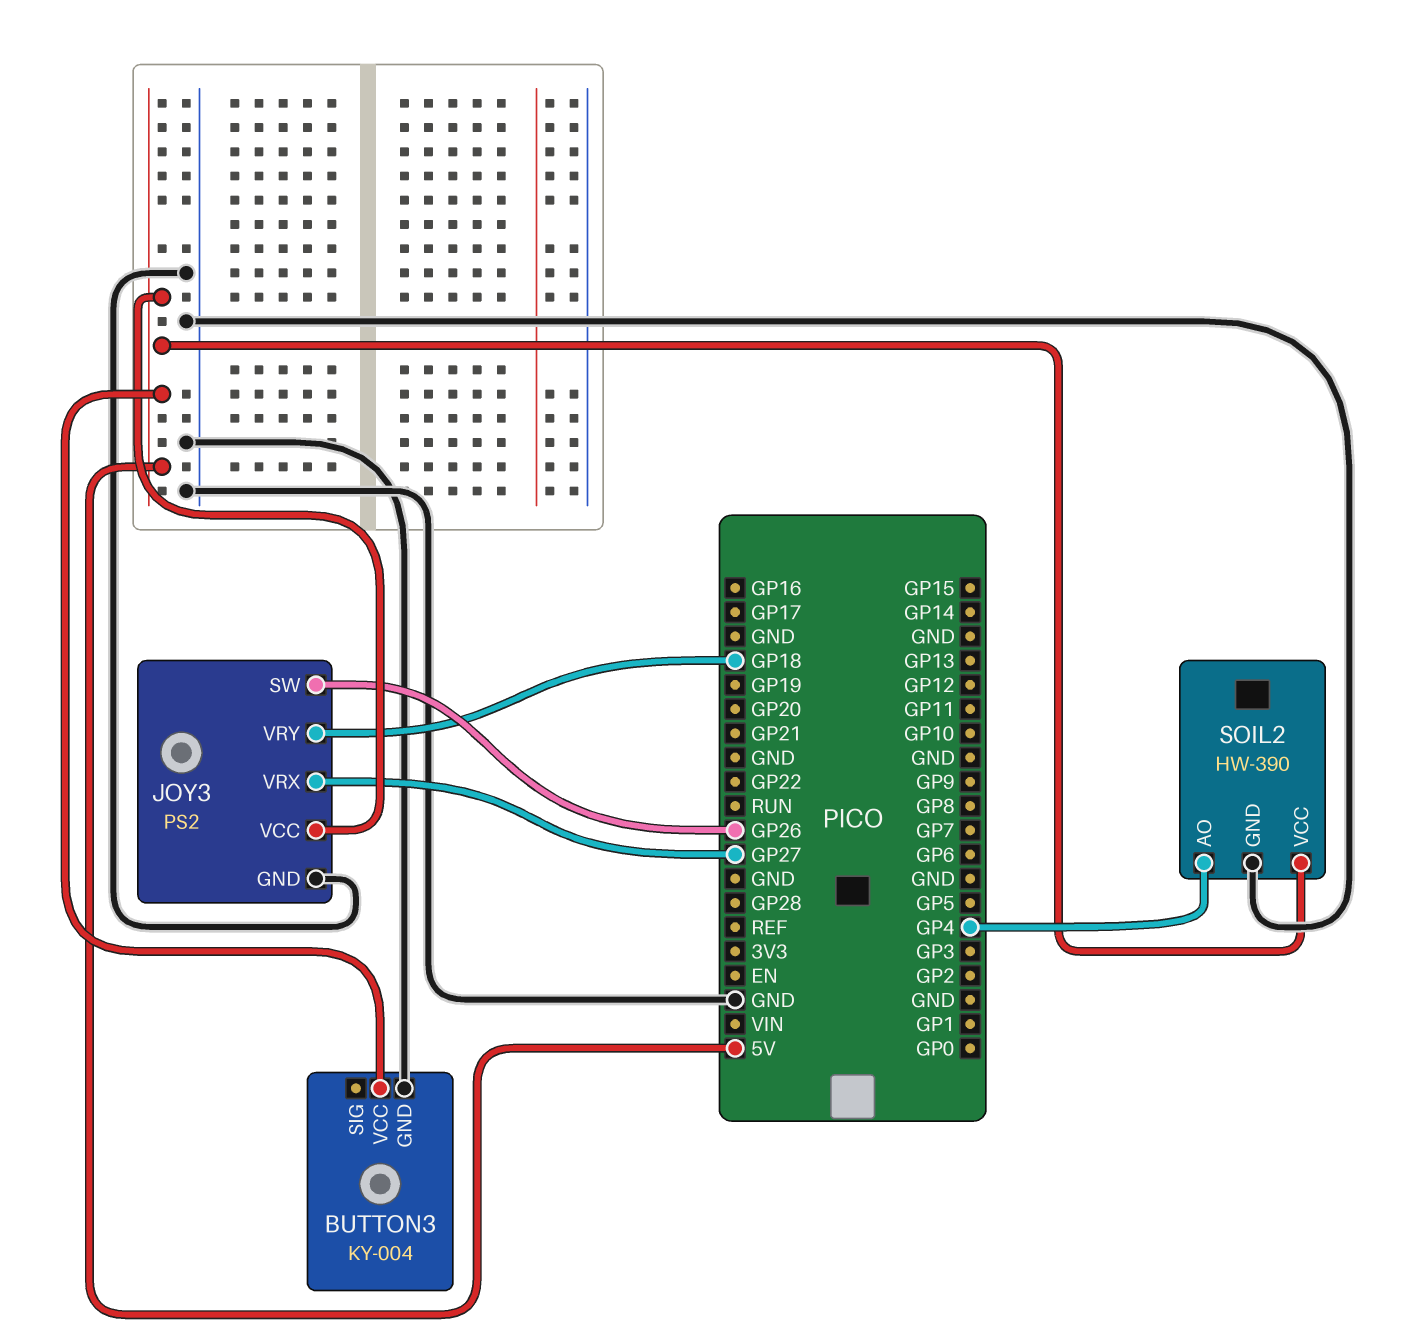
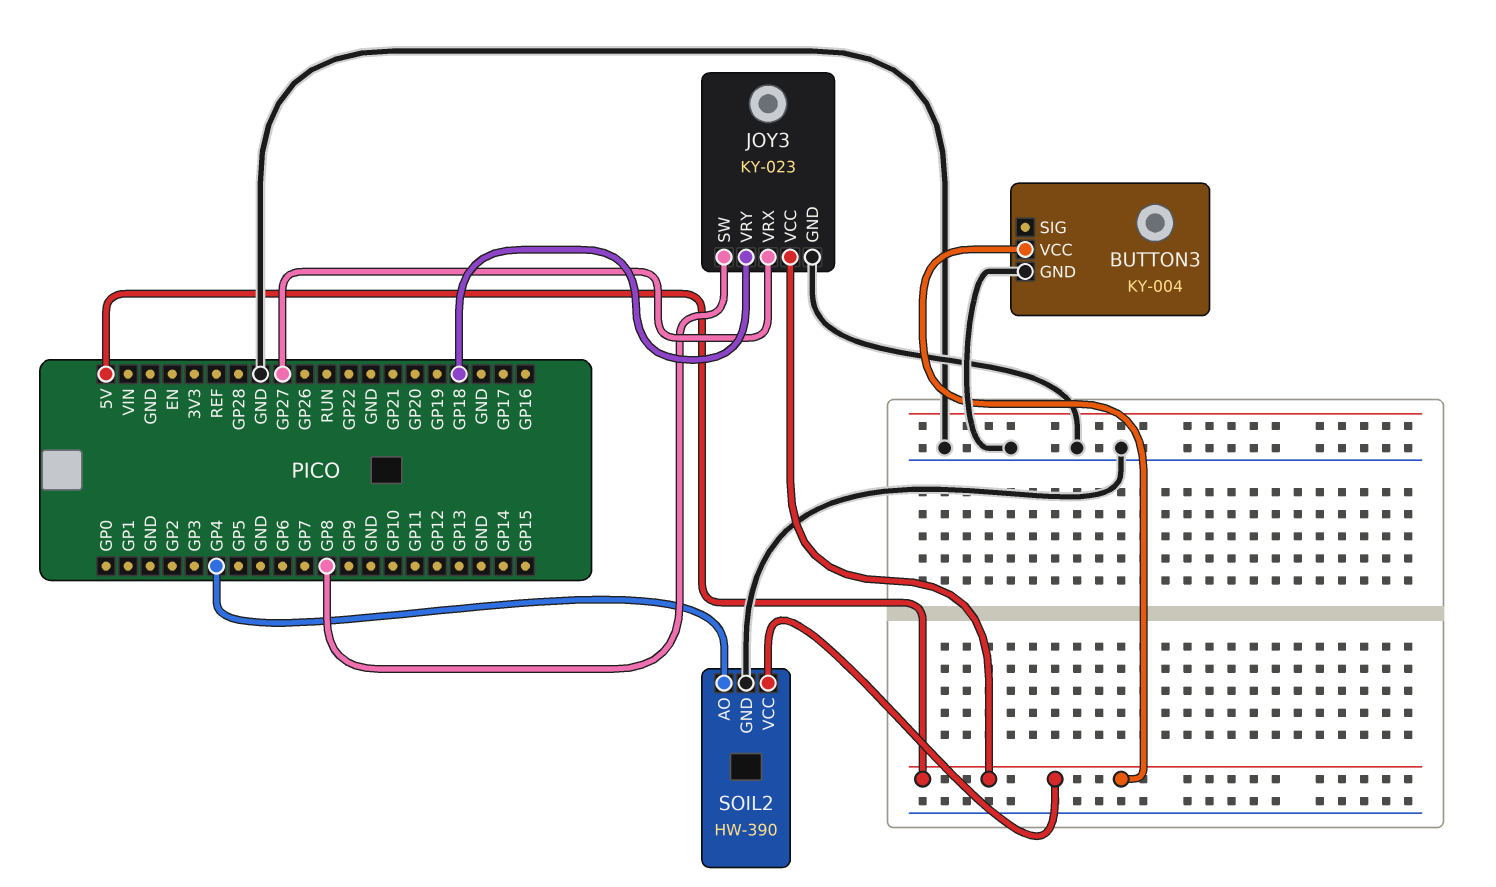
JOY3: PS2 -> KY-023
JOY3 pin SW: GP26 -> GP8

